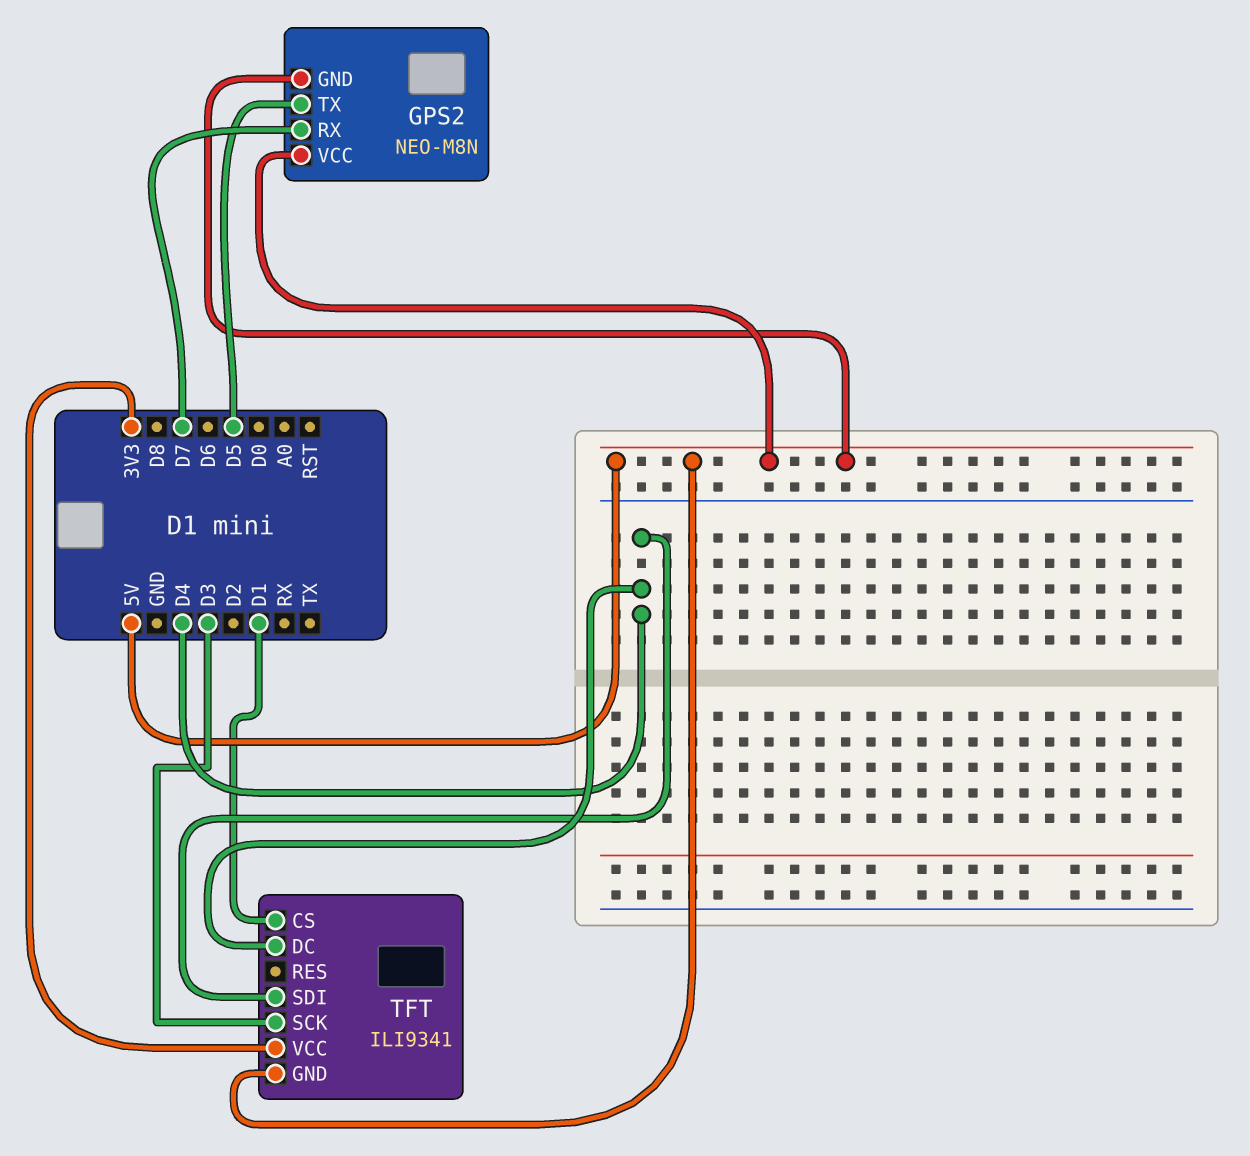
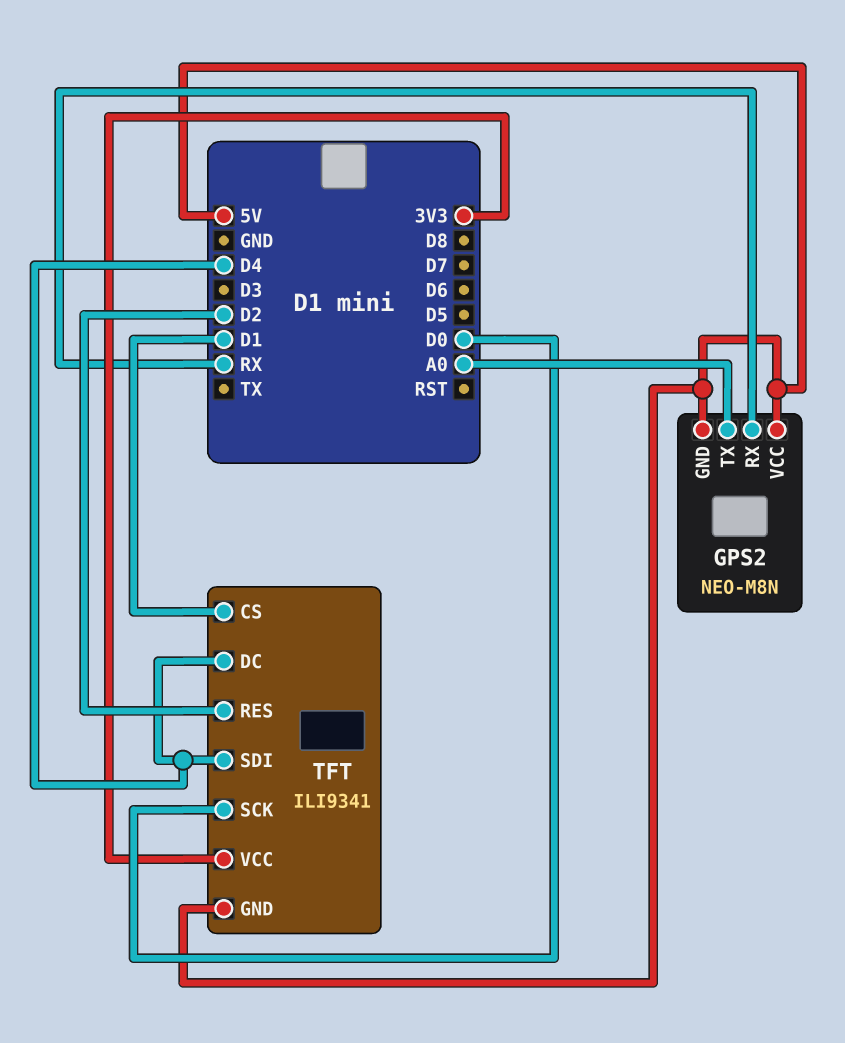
GPS2 pin RX: D7 -> RX
GPS2 pin TX: D5 -> A0
TFT pin RES: none -> D2
TFT pin SCK: D3 -> D0

